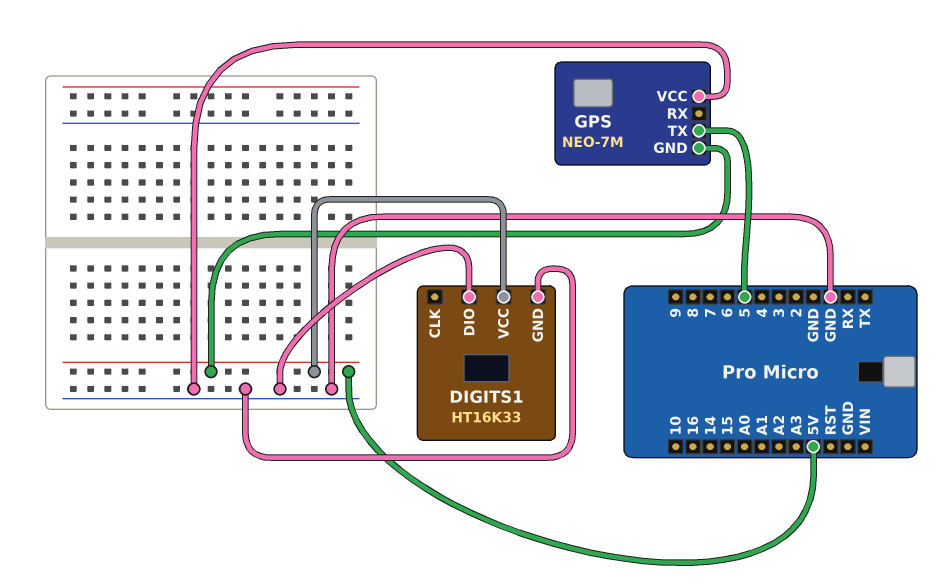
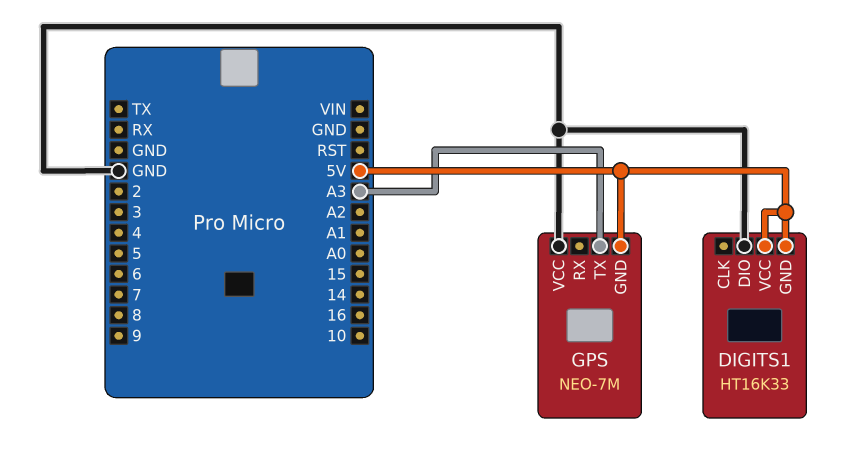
DIGITS1 pin GND: GND -> 5V
GPS pin TX: 5 -> A3

